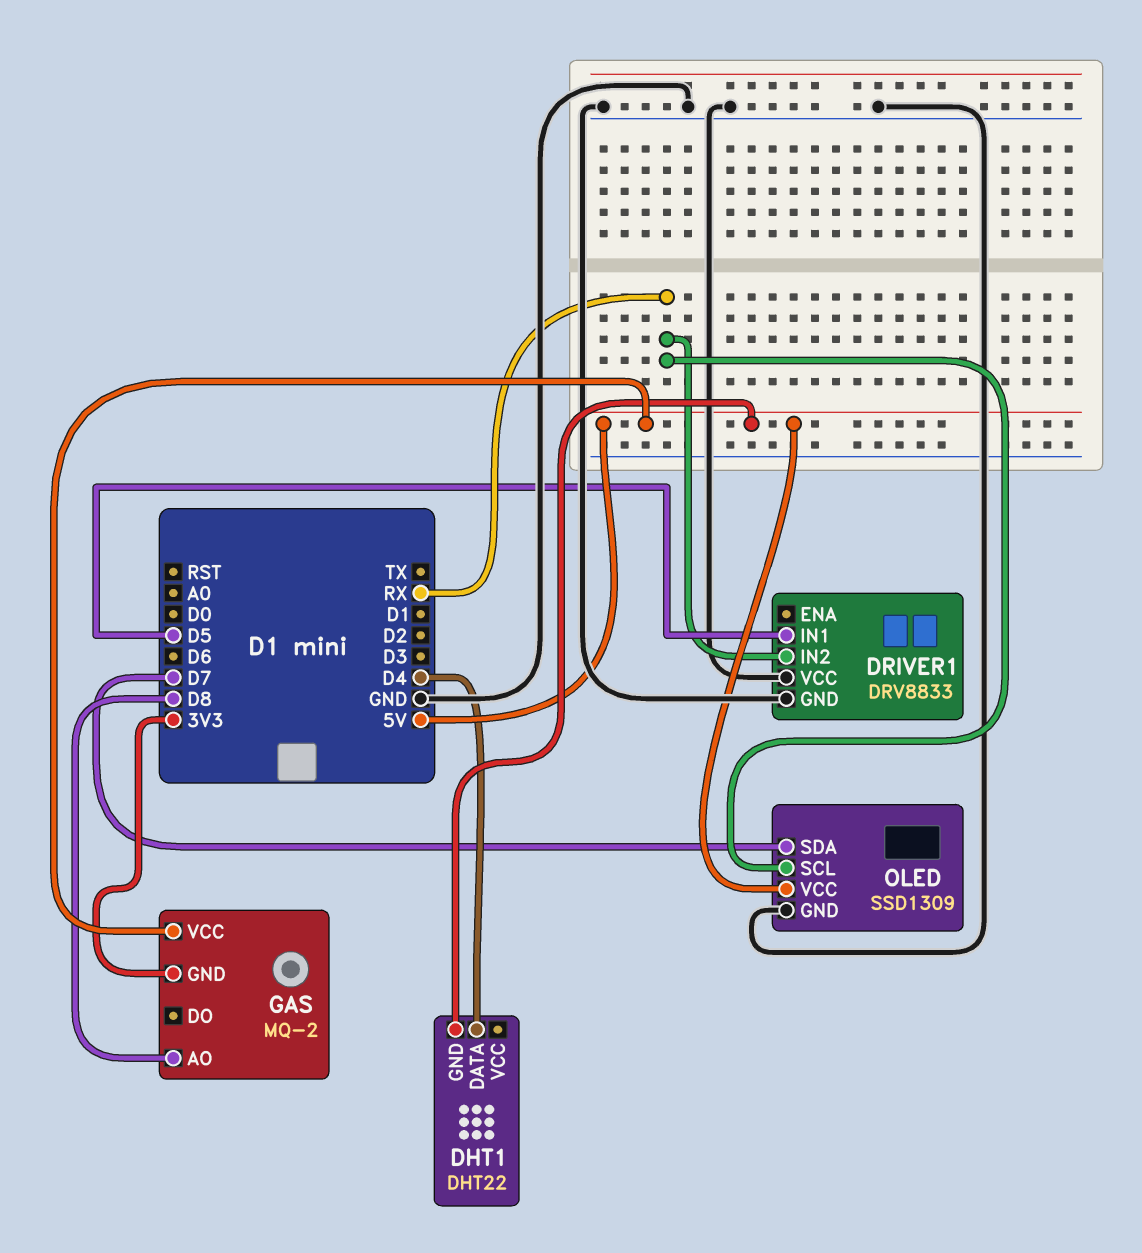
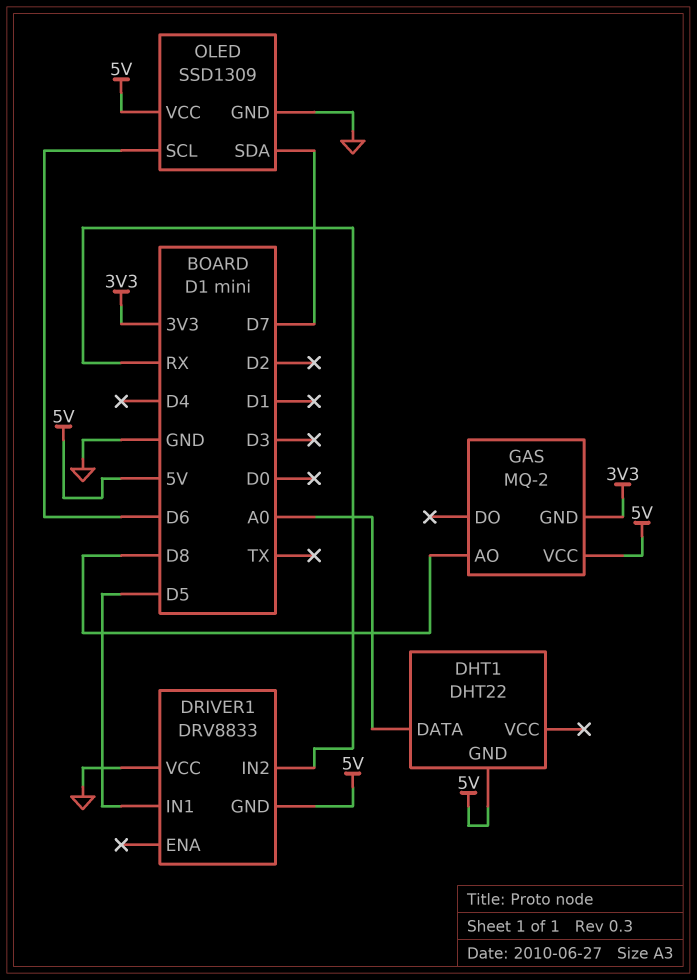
DHT1 pin DATA: D4 -> A0
DRIVER1 pin GND: GND -> 5V
OLED pin SCL: RX -> D6

